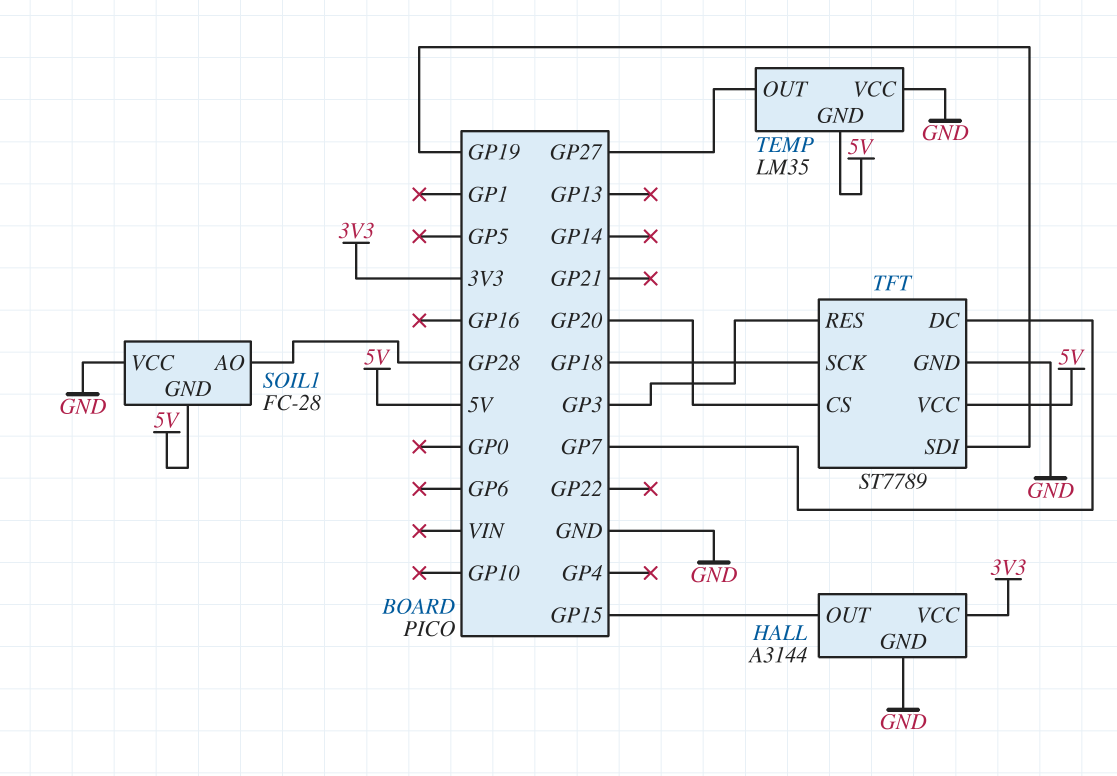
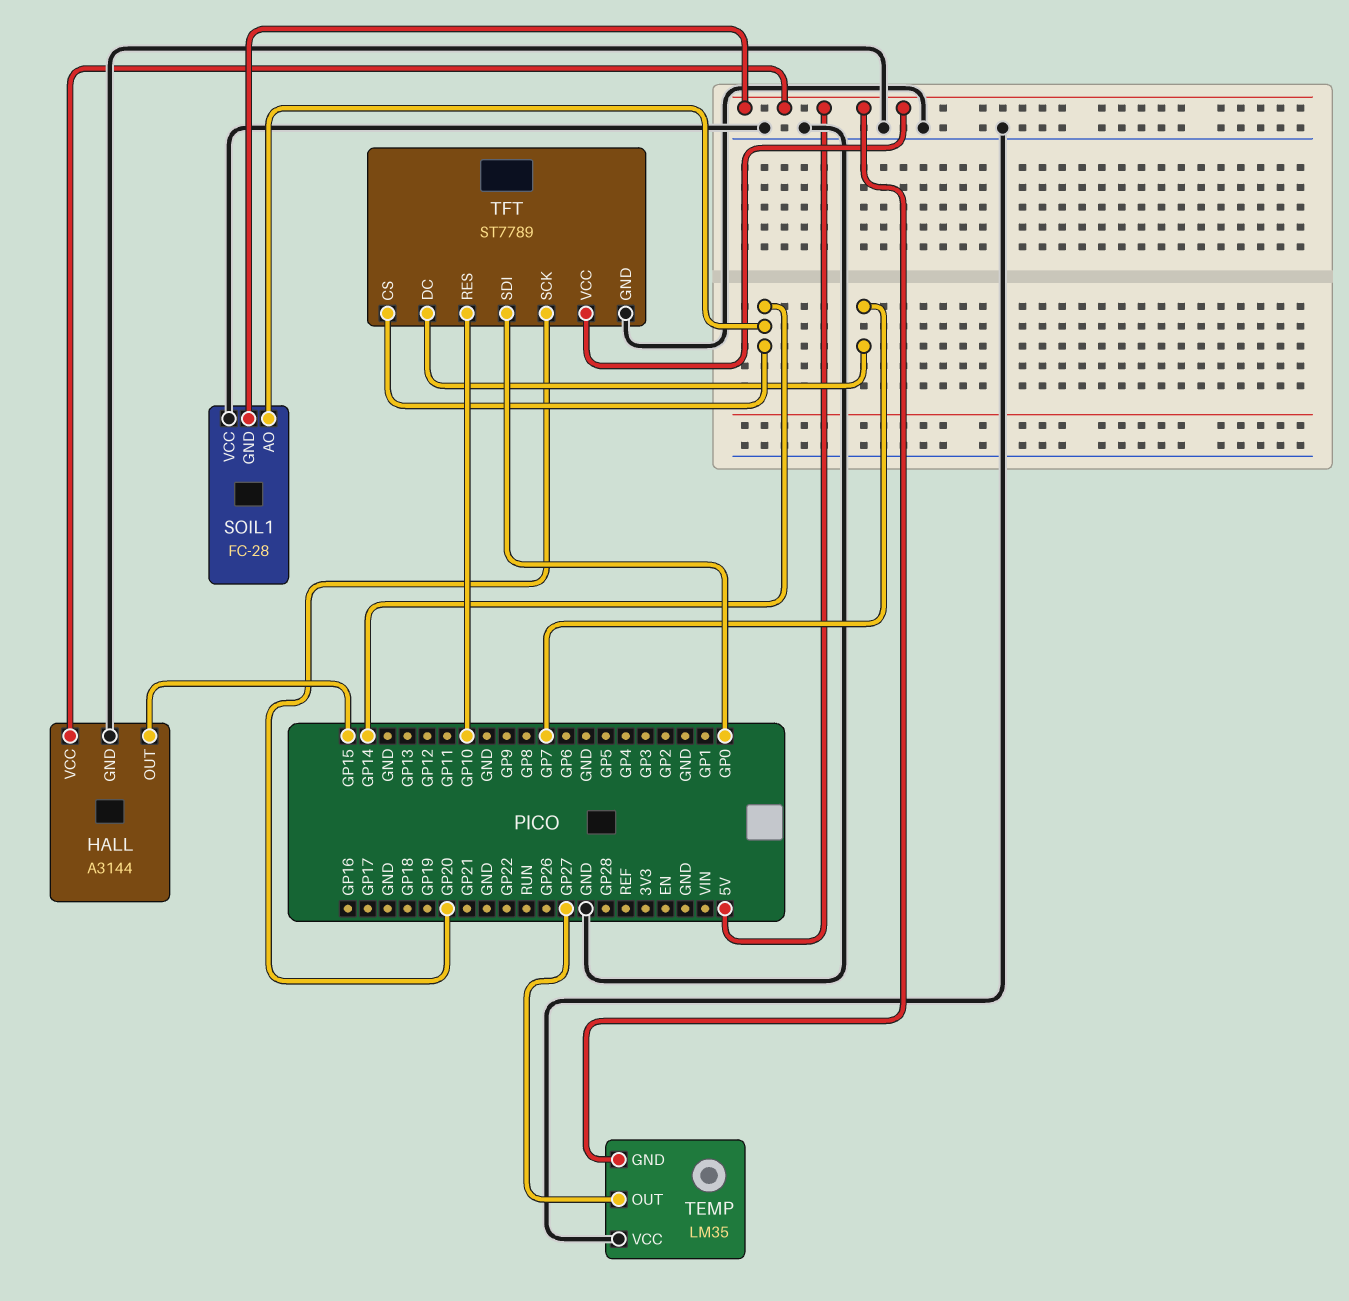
HALL pin VCC: 3V3 -> 5V
SOIL1 pin AO: GP28 -> GP14
TFT pin CS: GP20 -> GP14
TFT pin RES: GP3 -> GP10
TFT pin SCK: GP18 -> GP20
TFT pin SDI: GP19 -> GP0

